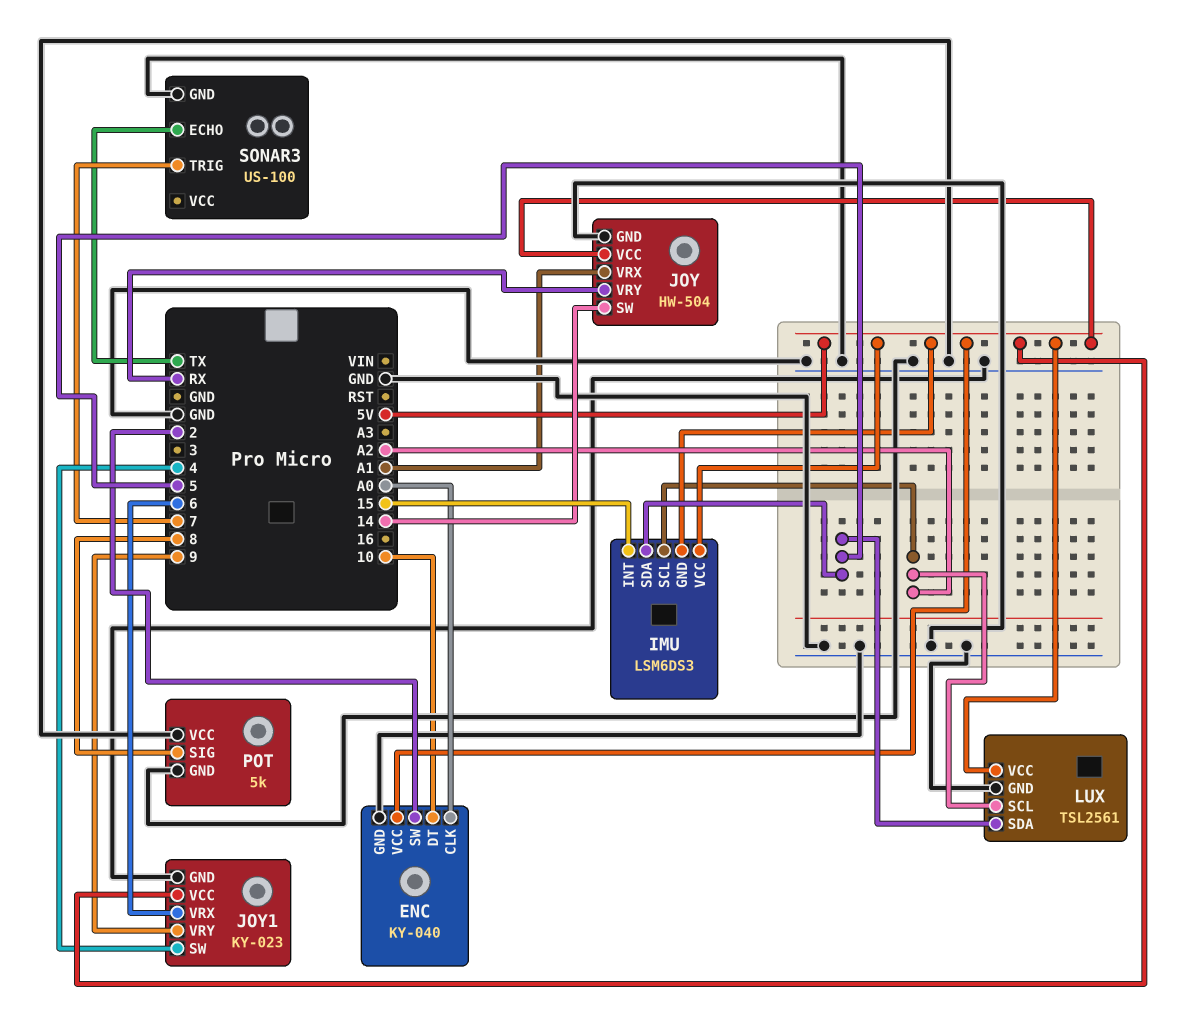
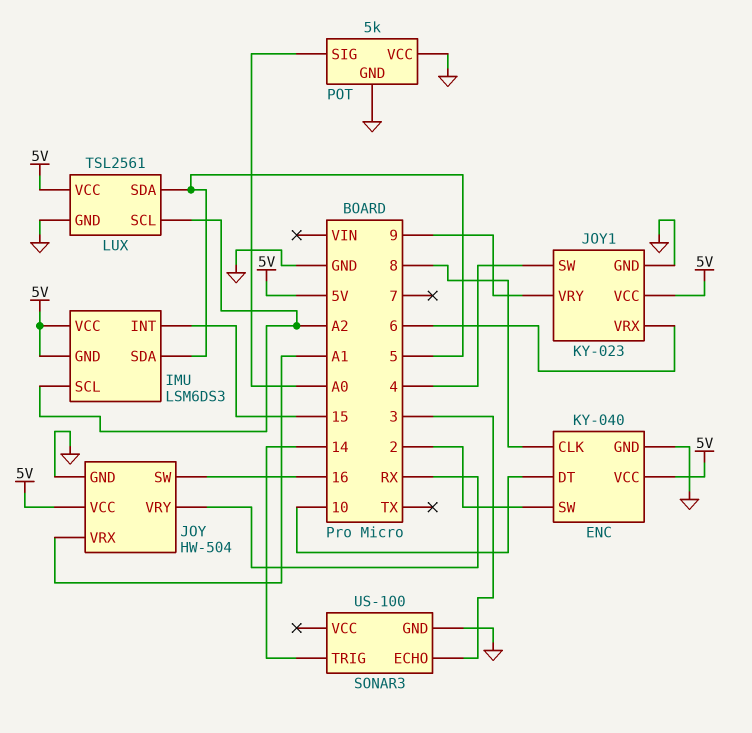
ENC pin CLK: A0 -> 8
JOY pin SW: 14 -> 16
POT pin SIG: 8 -> A0
SONAR3 pin ECHO: TX -> 3
SONAR3 pin TRIG: 7 -> 14

